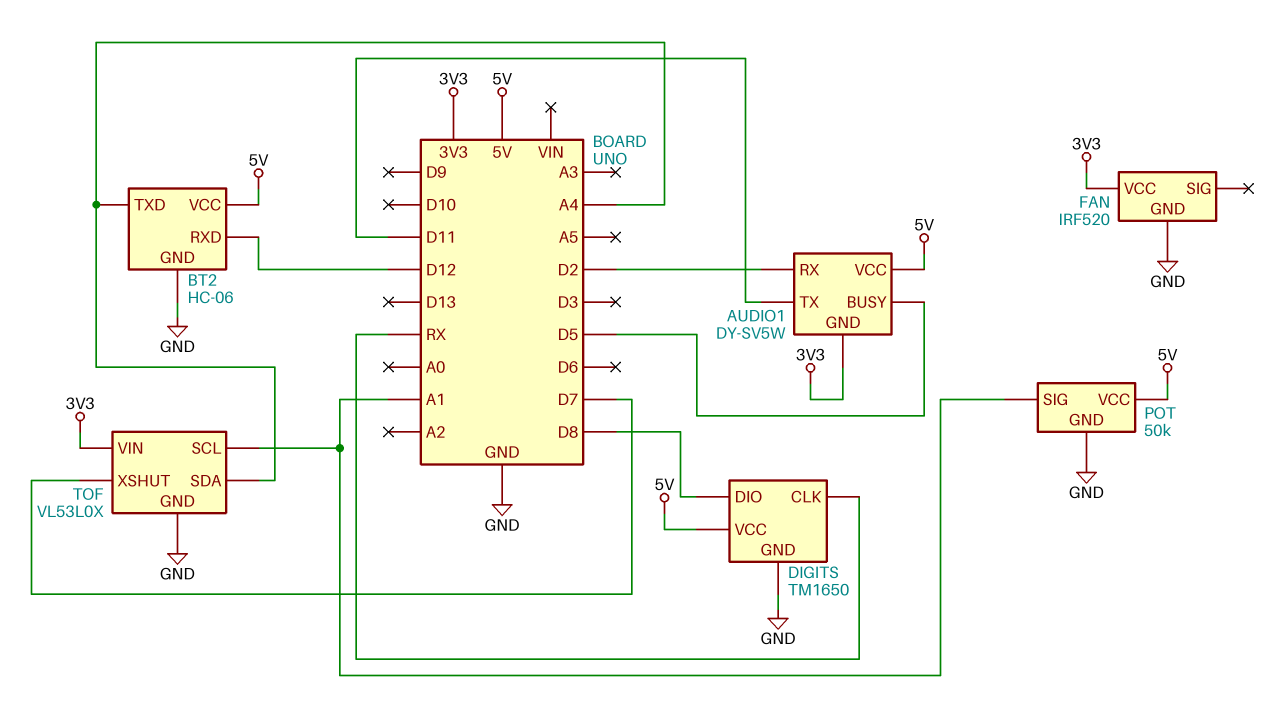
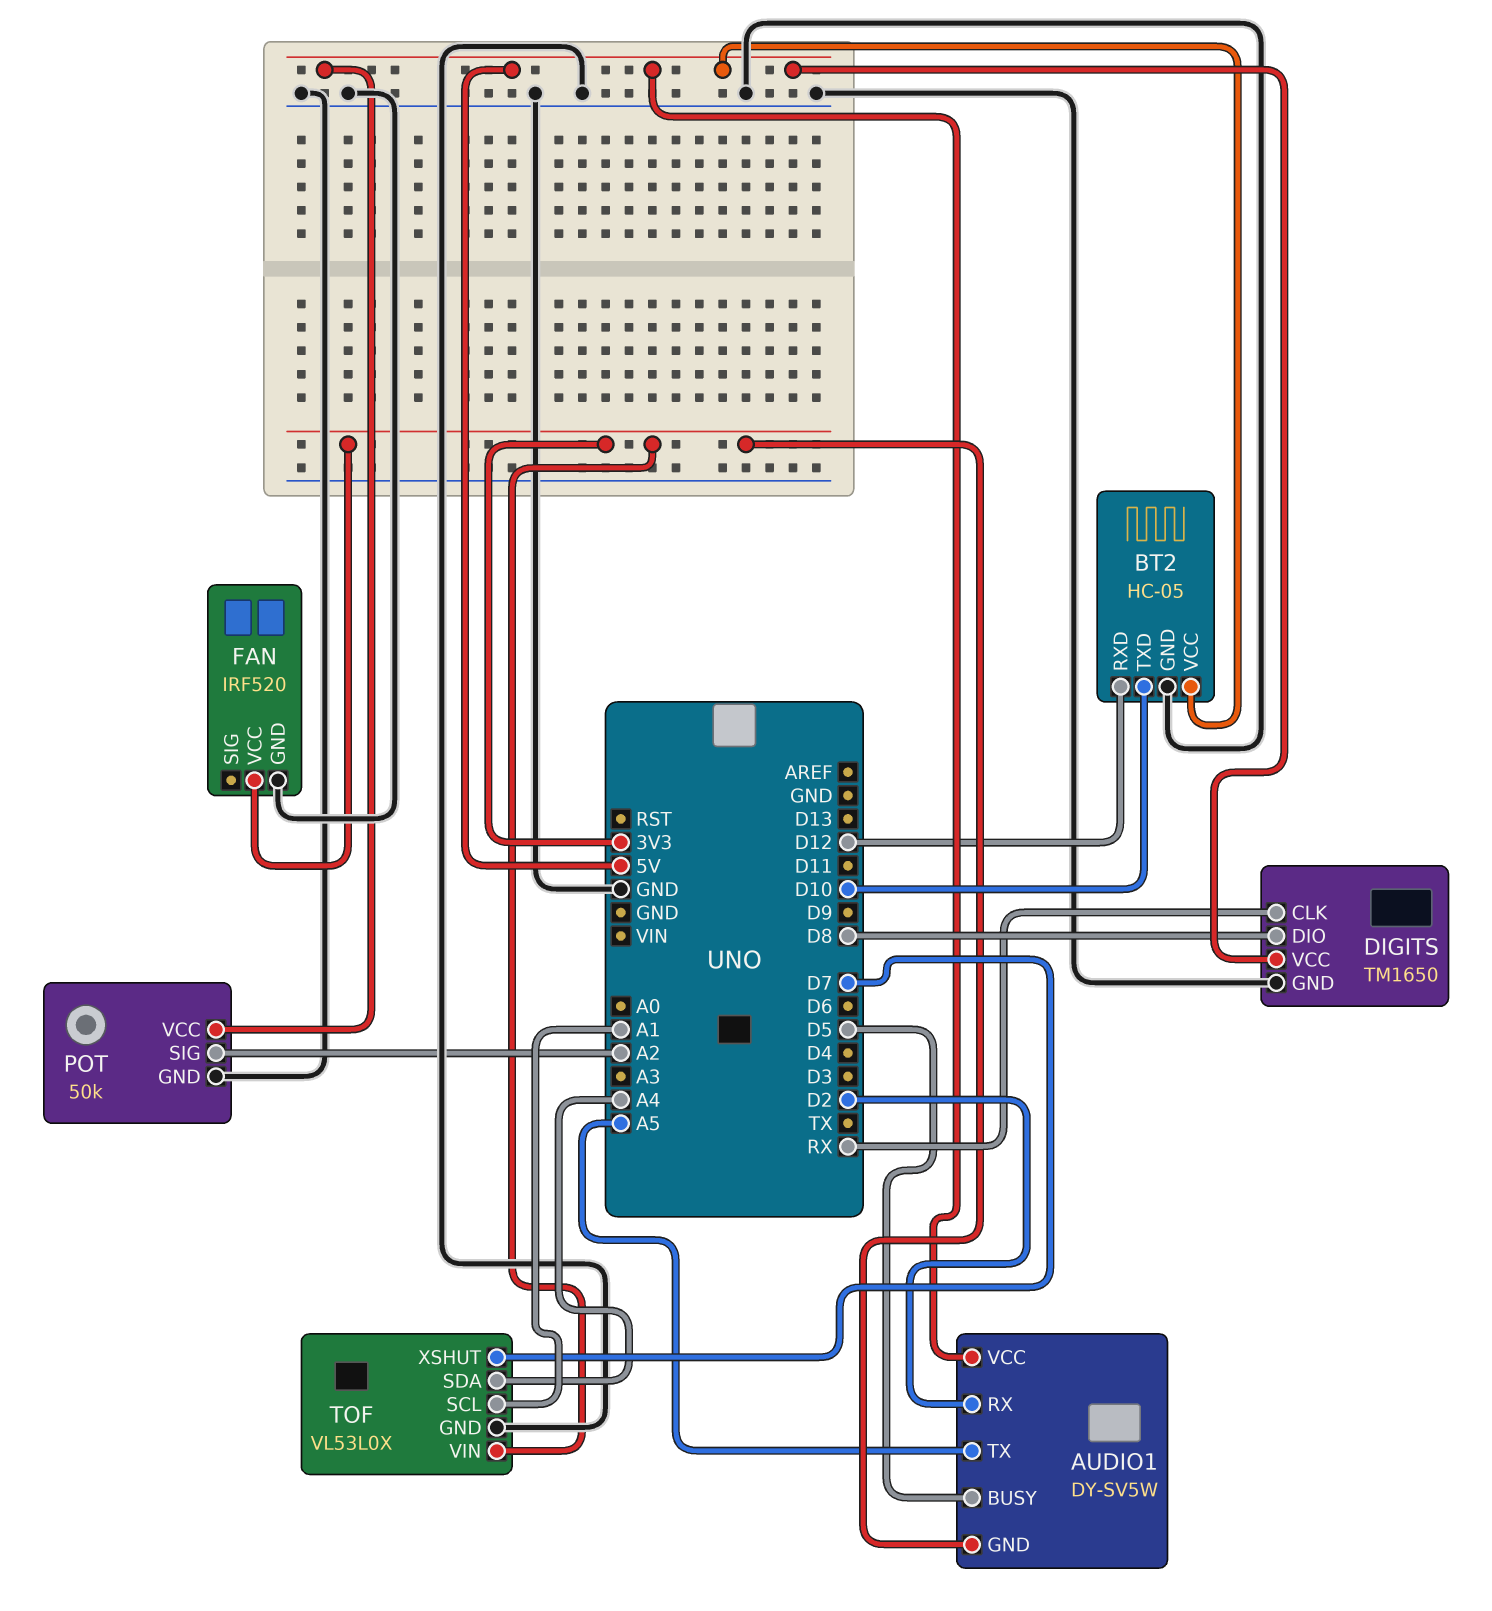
AUDIO1 pin TX: D11 -> A5
BT2: HC-06 -> HC-05
BT2 pin TXD: A4 -> D10
POT pin SIG: A1 -> A2

